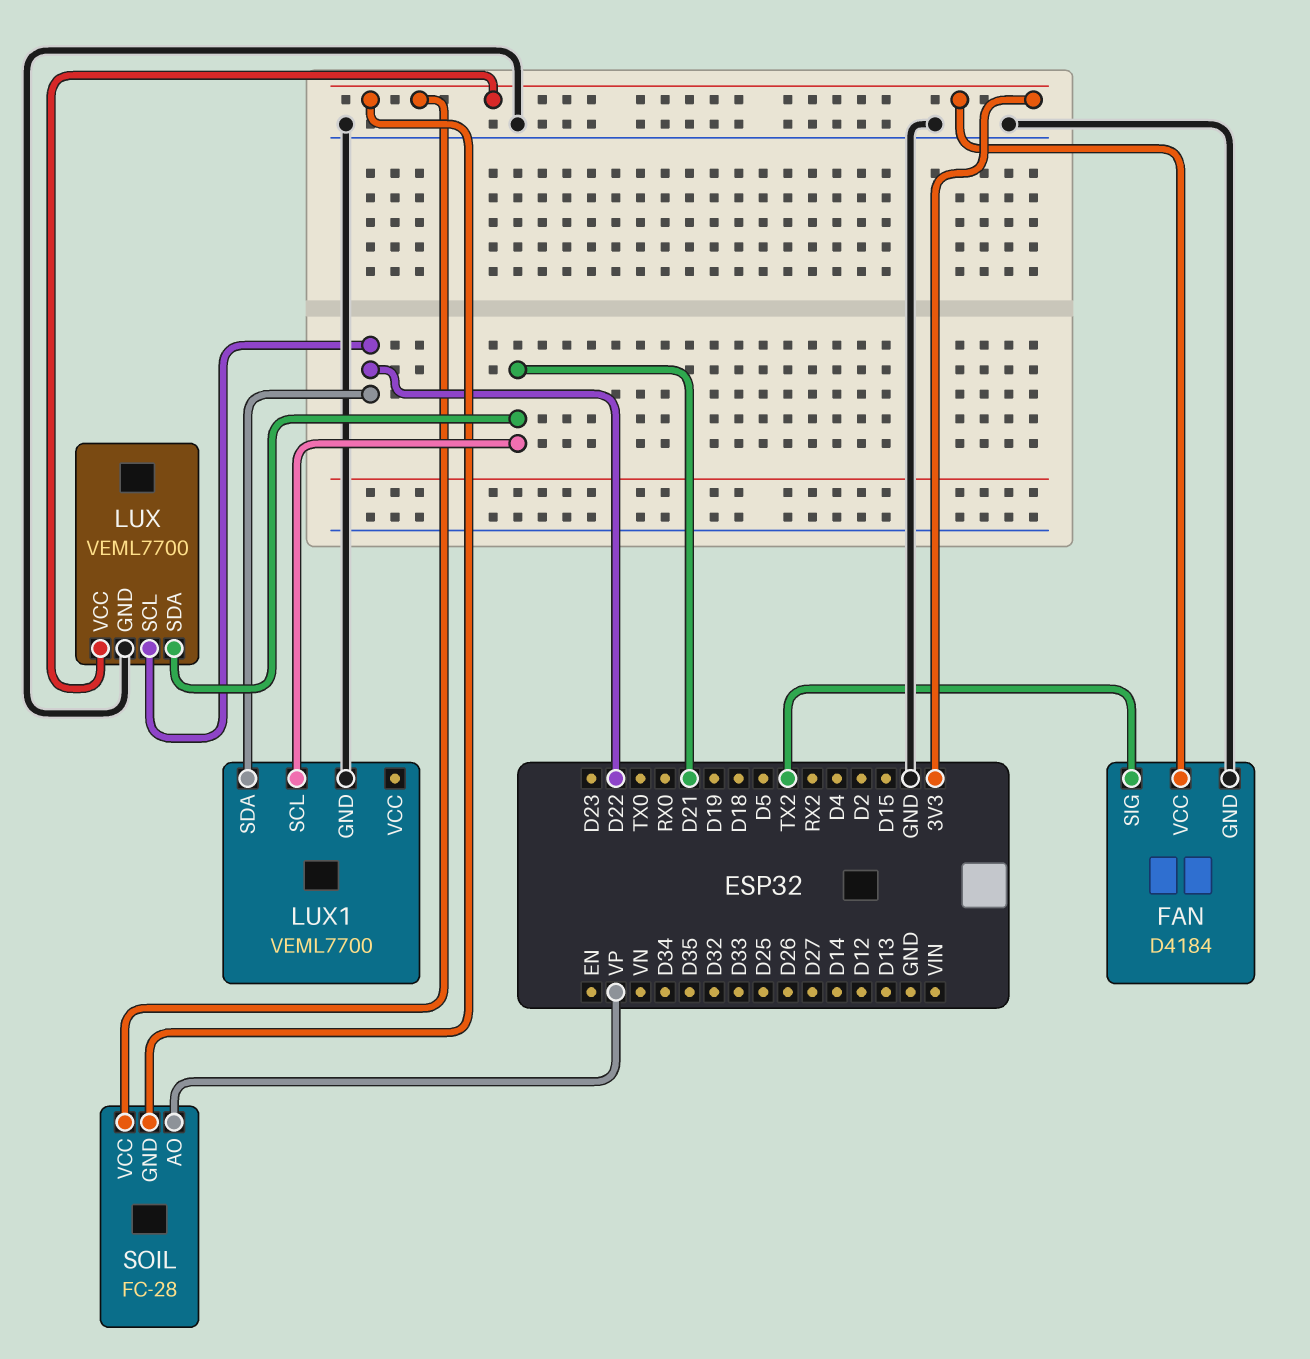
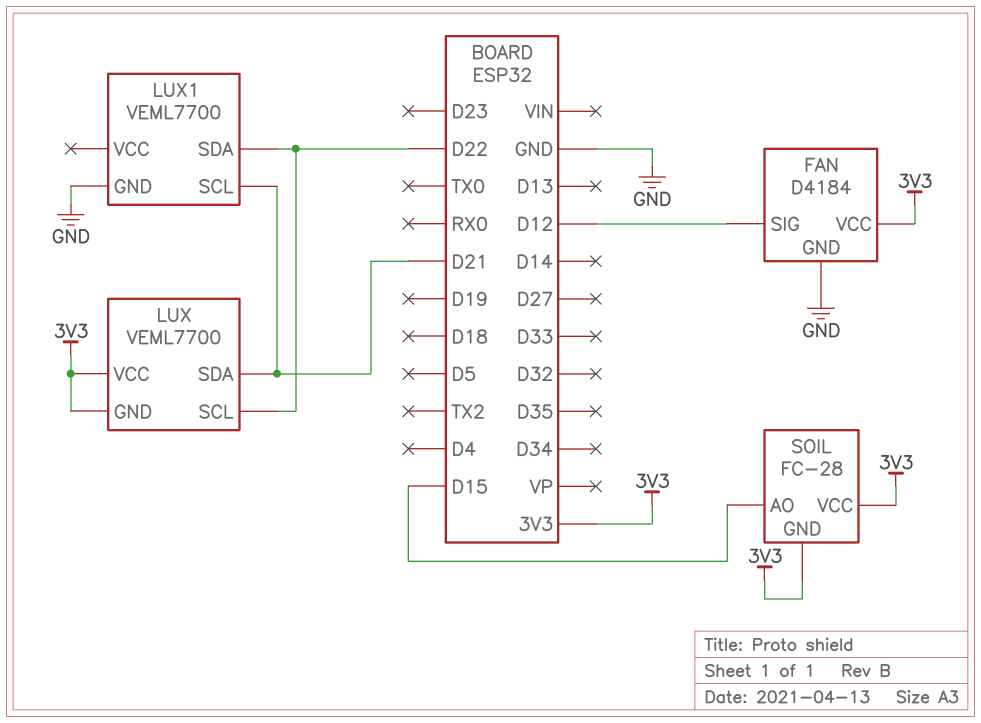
FAN pin SIG: TX2 -> D12
LUX pin GND: GND -> 3V3
SOIL pin AO: VP -> D15

